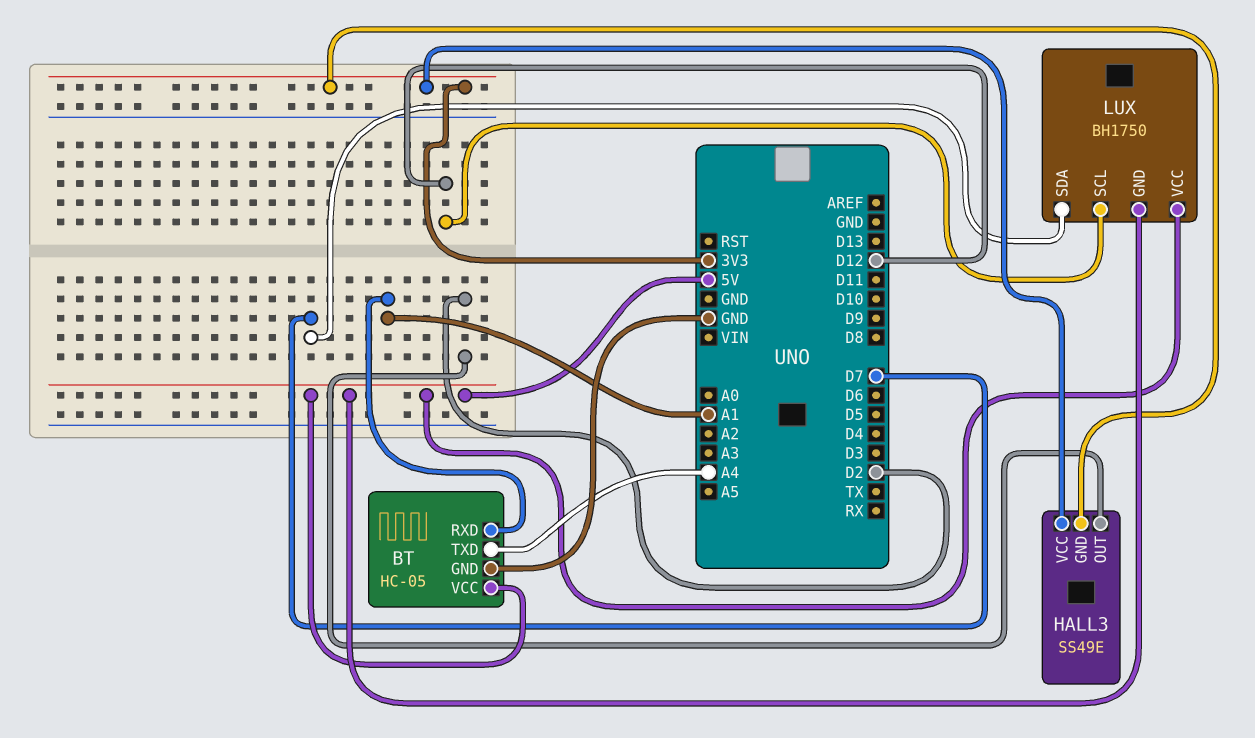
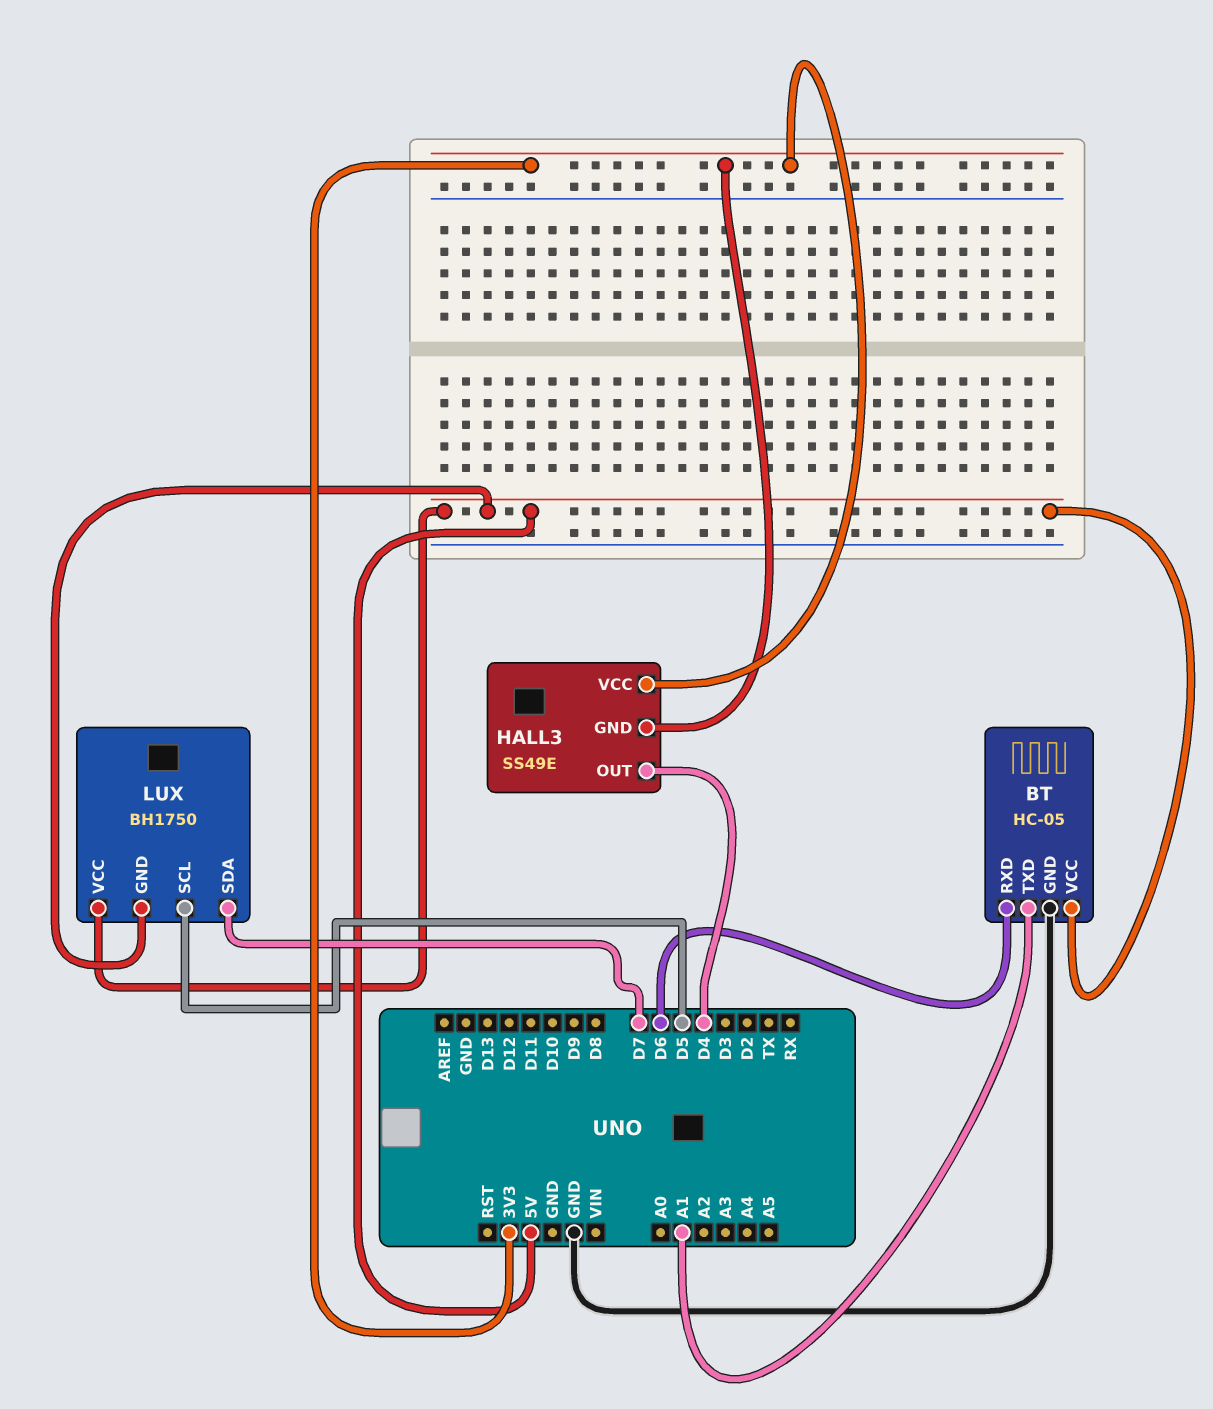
BT pin RXD: A1 -> D6
BT pin TXD: A4 -> A1
HALL3 pin OUT: D2 -> D4
LUX pin SCL: D12 -> D5

